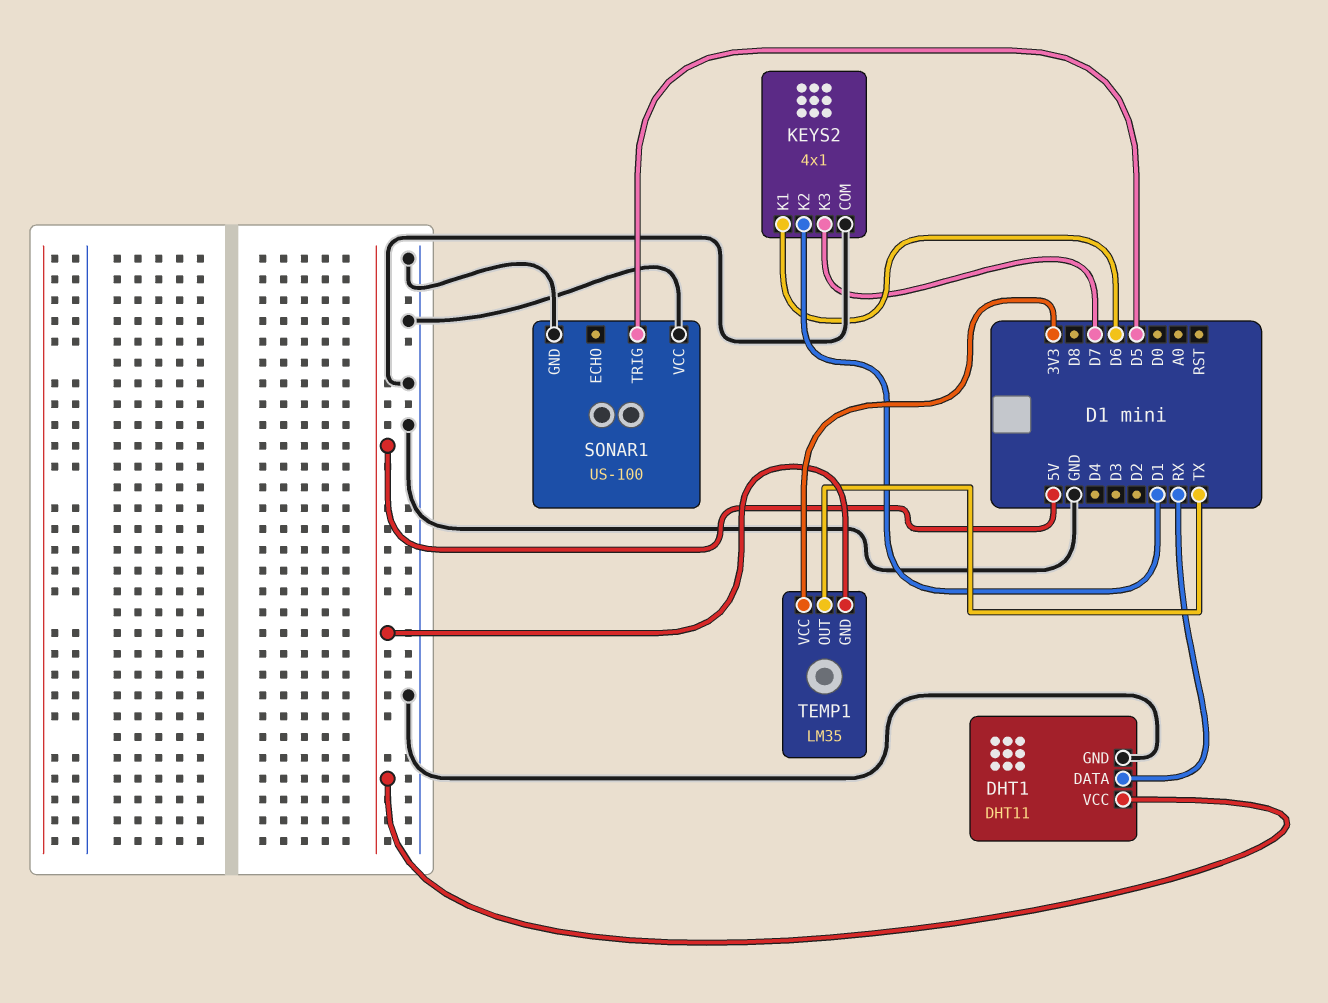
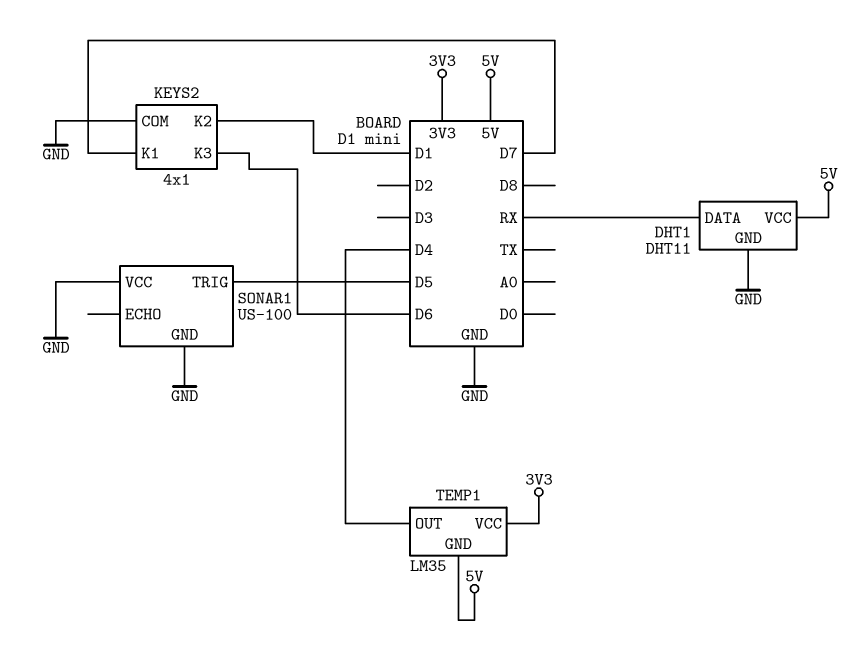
KEYS2 pin K1: D6 -> D7
KEYS2 pin K3: D7 -> D6
TEMP1 pin OUT: TX -> D4

